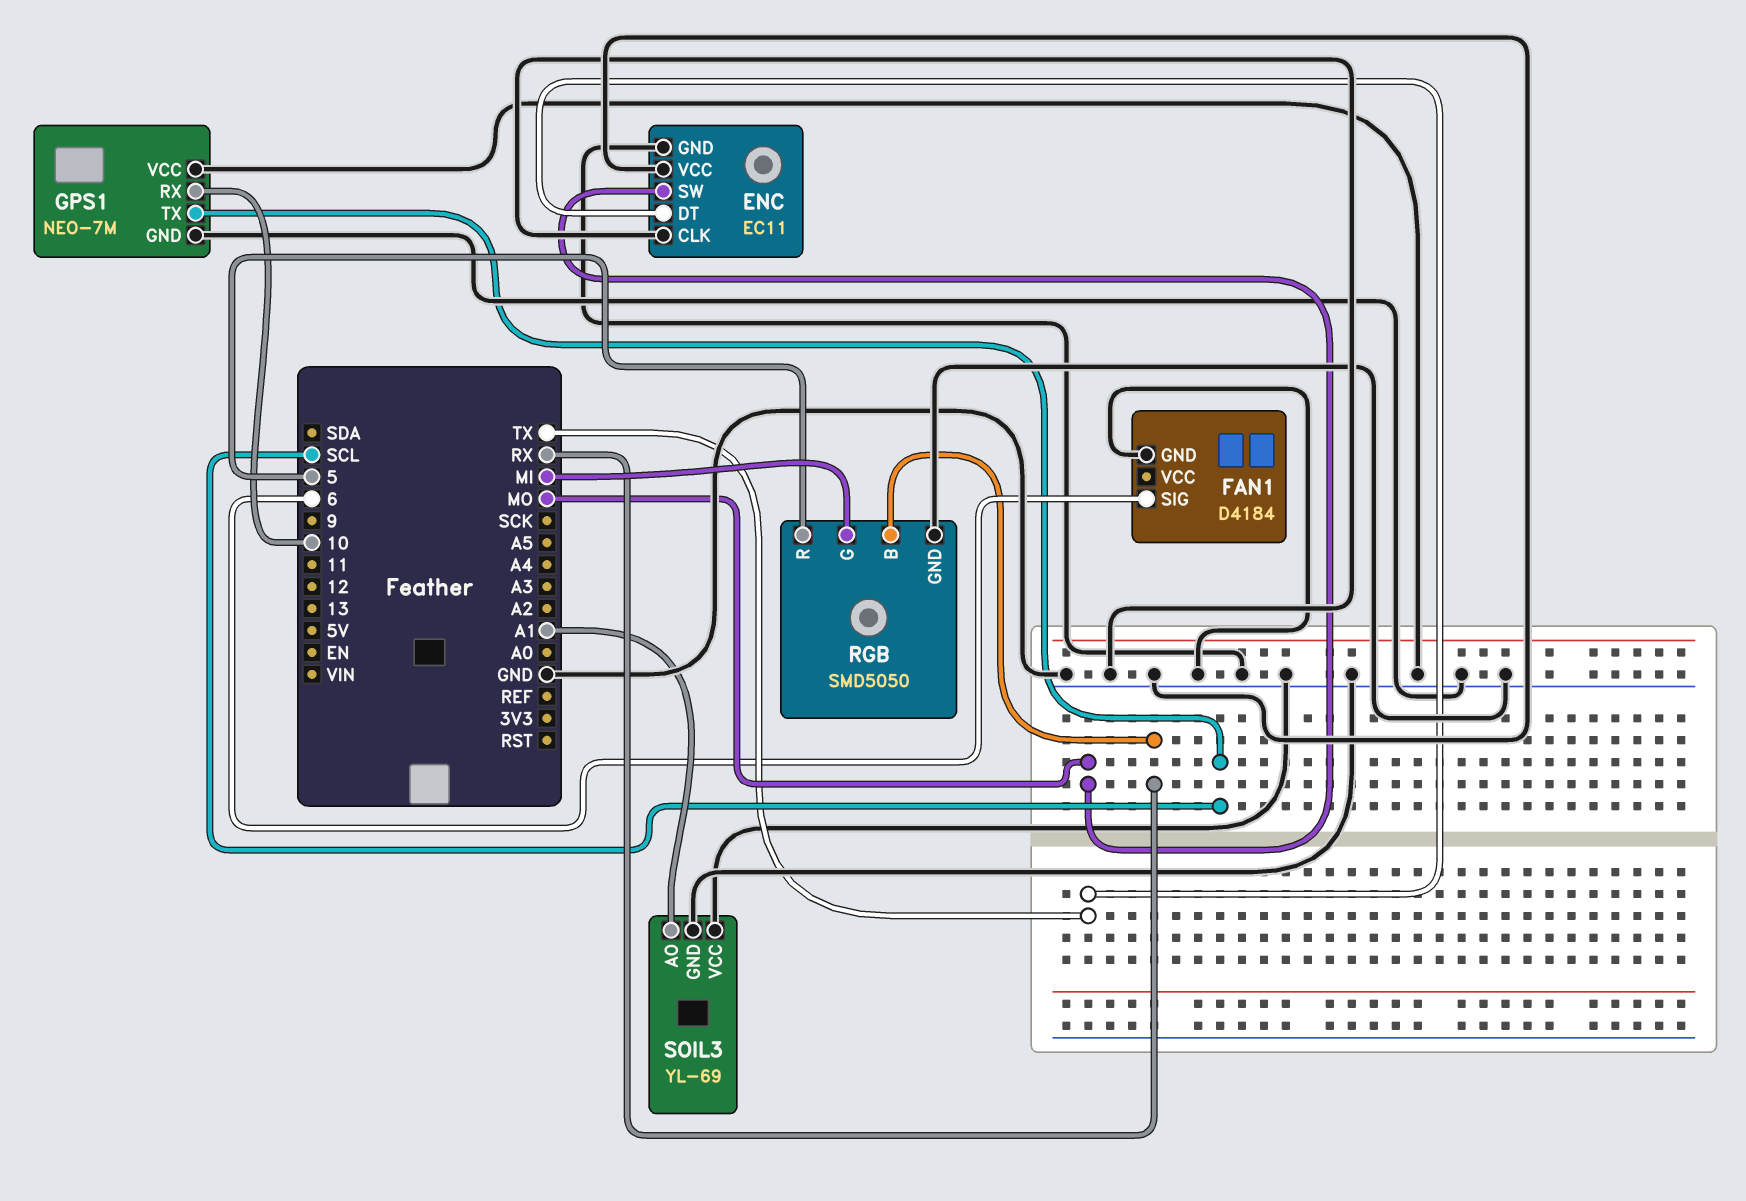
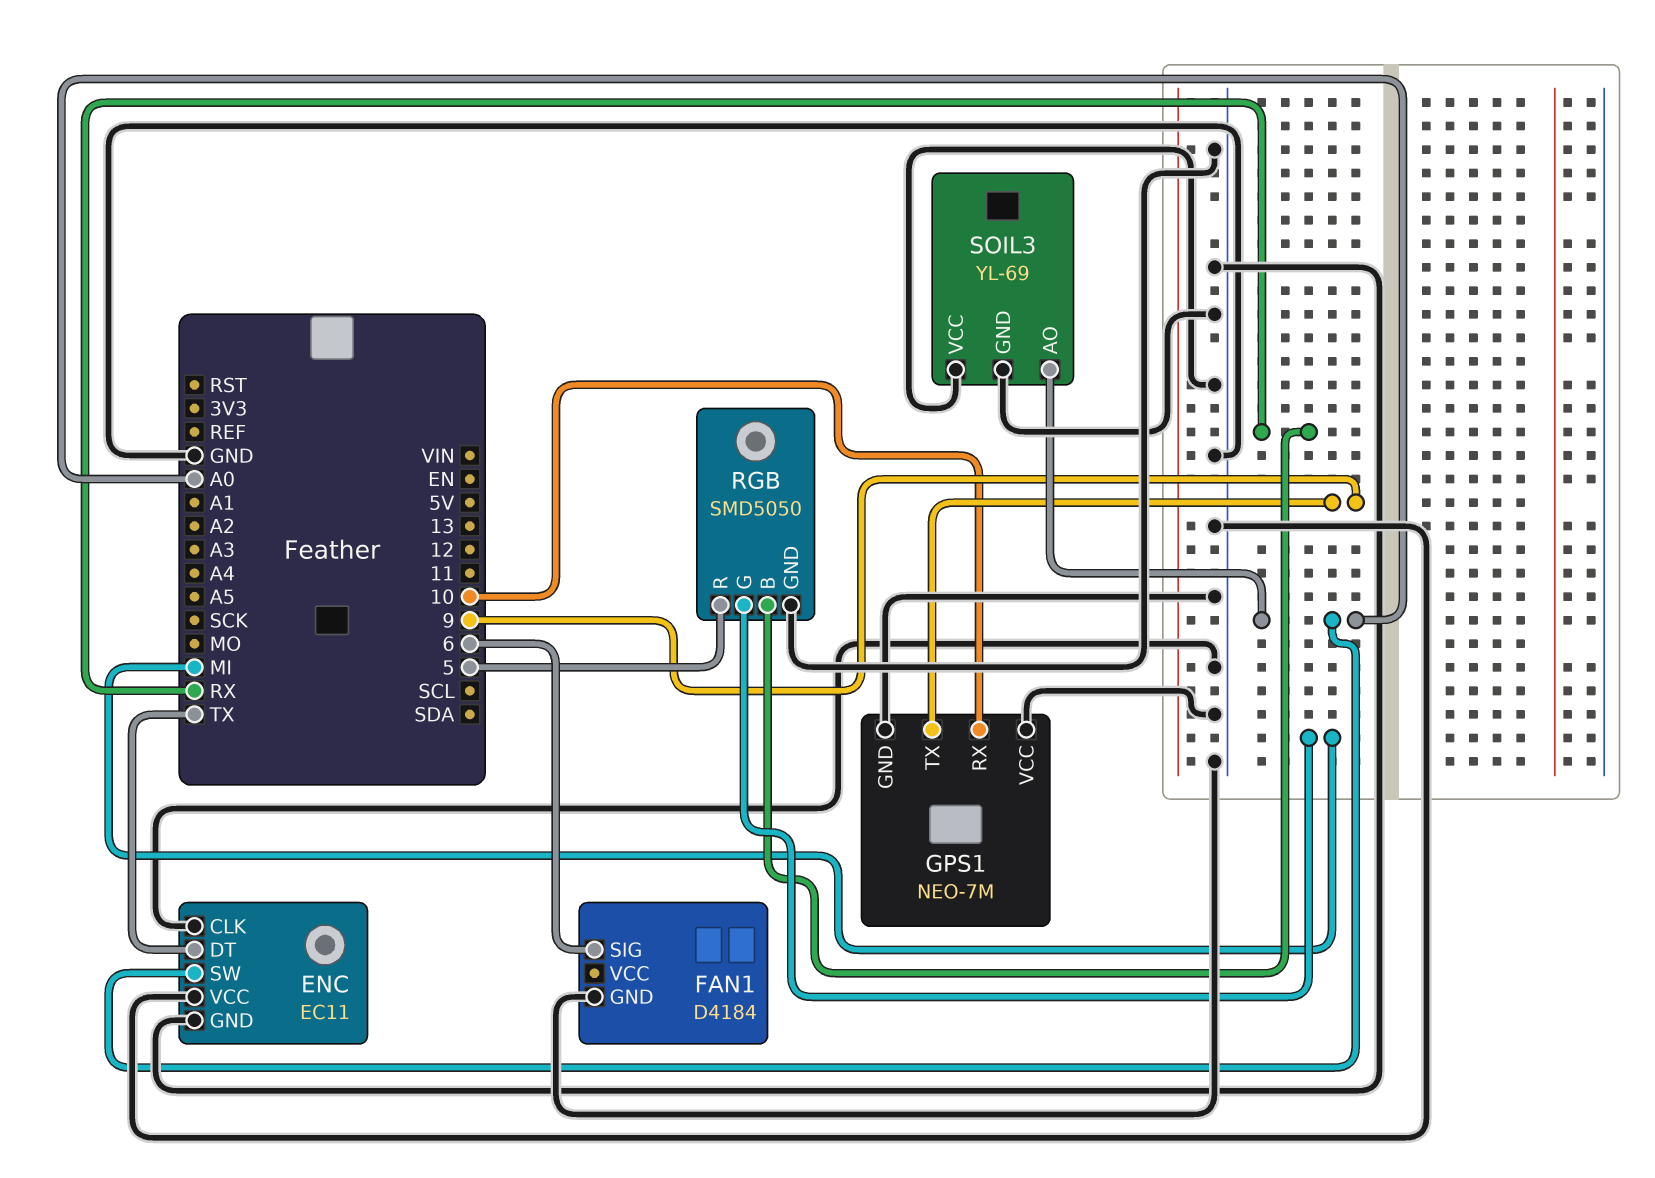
ENC pin SW: MO -> A0
GPS1 pin TX: SCL -> 9
SOIL3 pin AO: A1 -> A0

